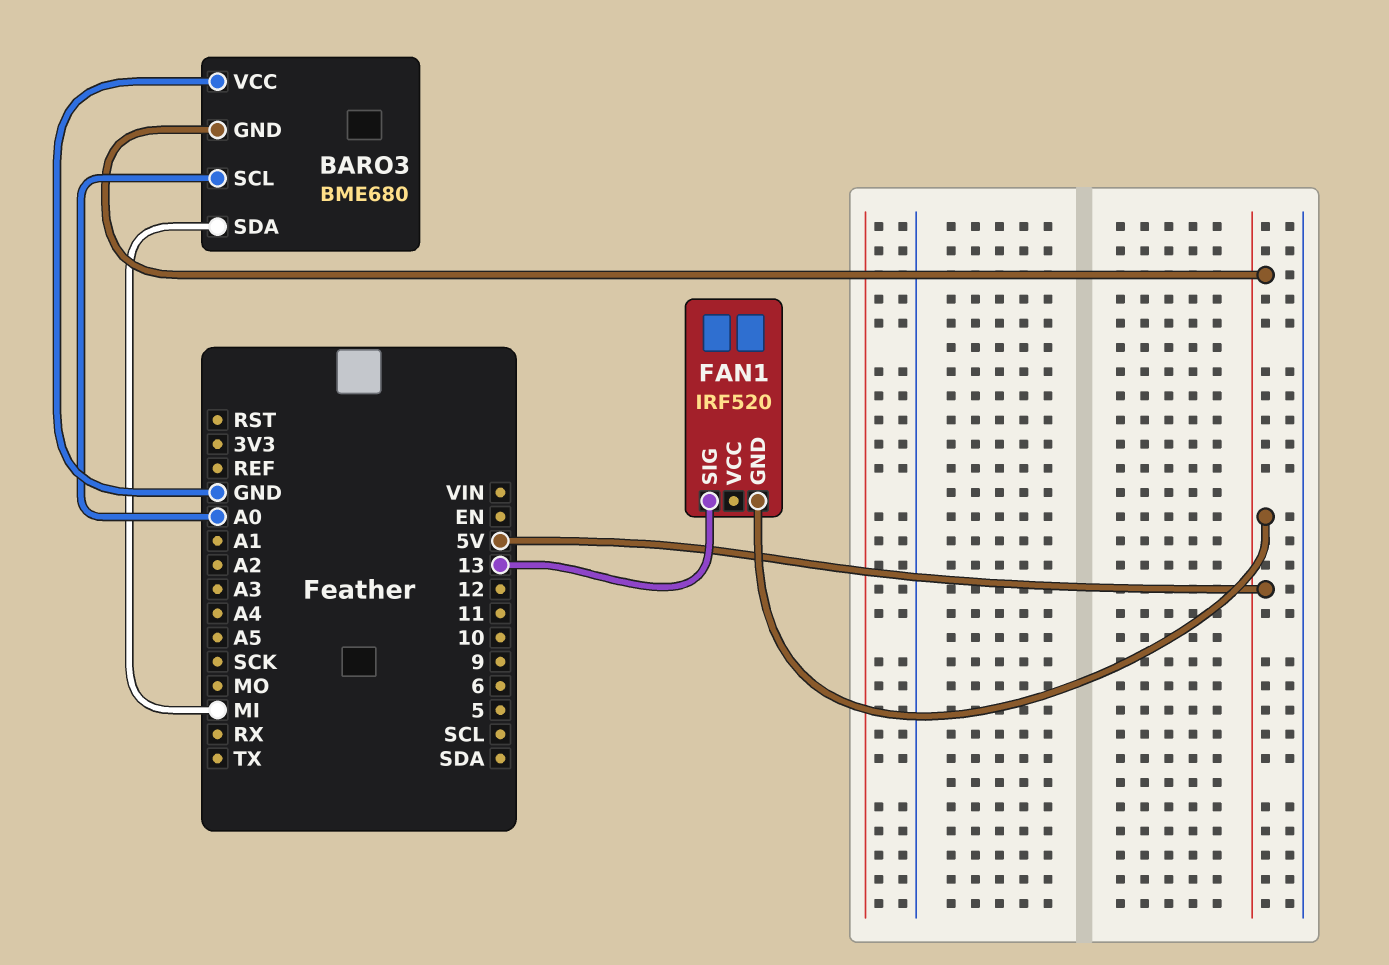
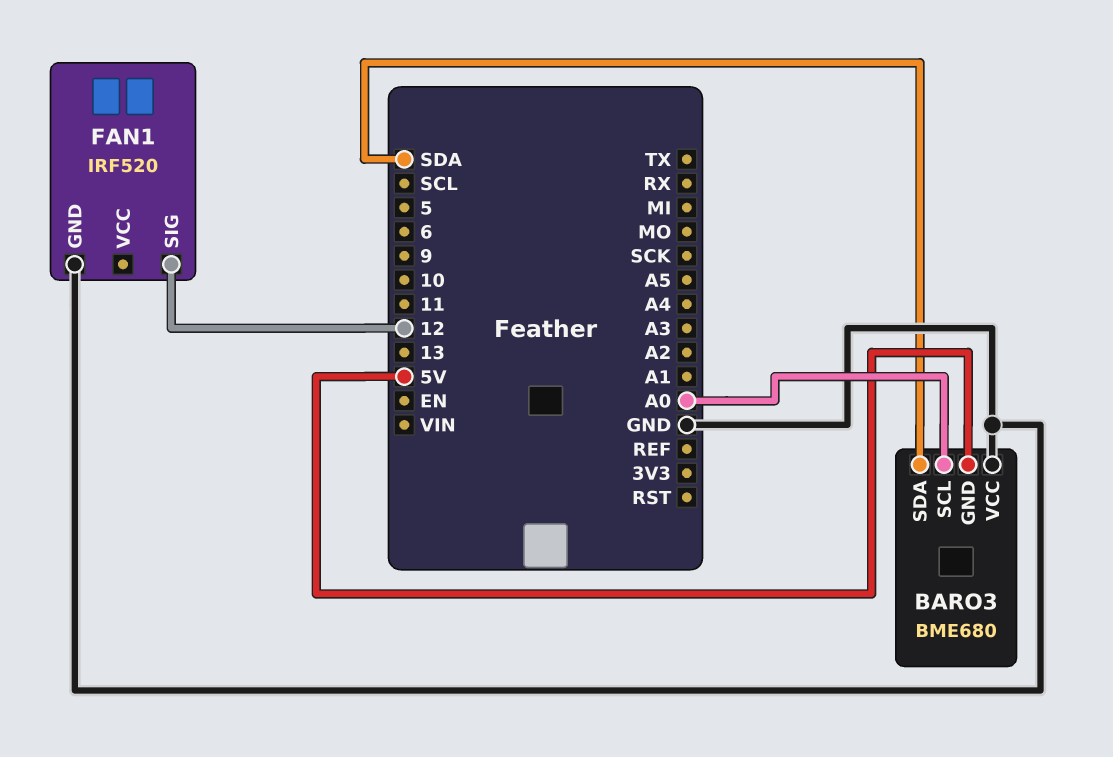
BARO3 pin SDA: MI -> SDA
FAN1 pin GND: 5V -> GND
FAN1 pin SIG: 13 -> 12

